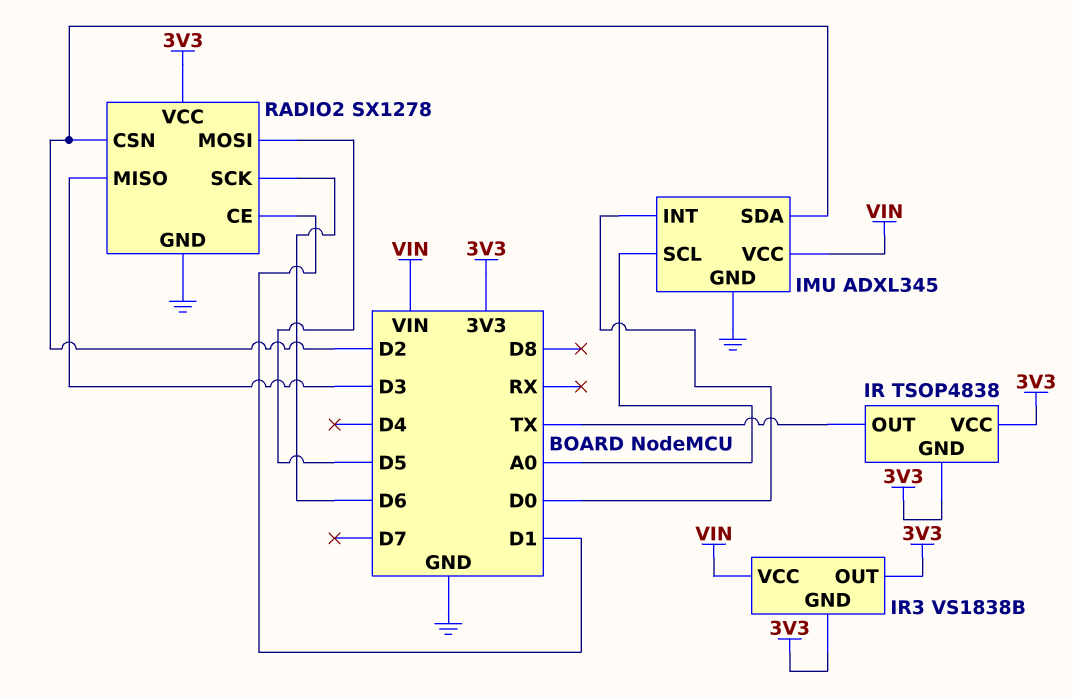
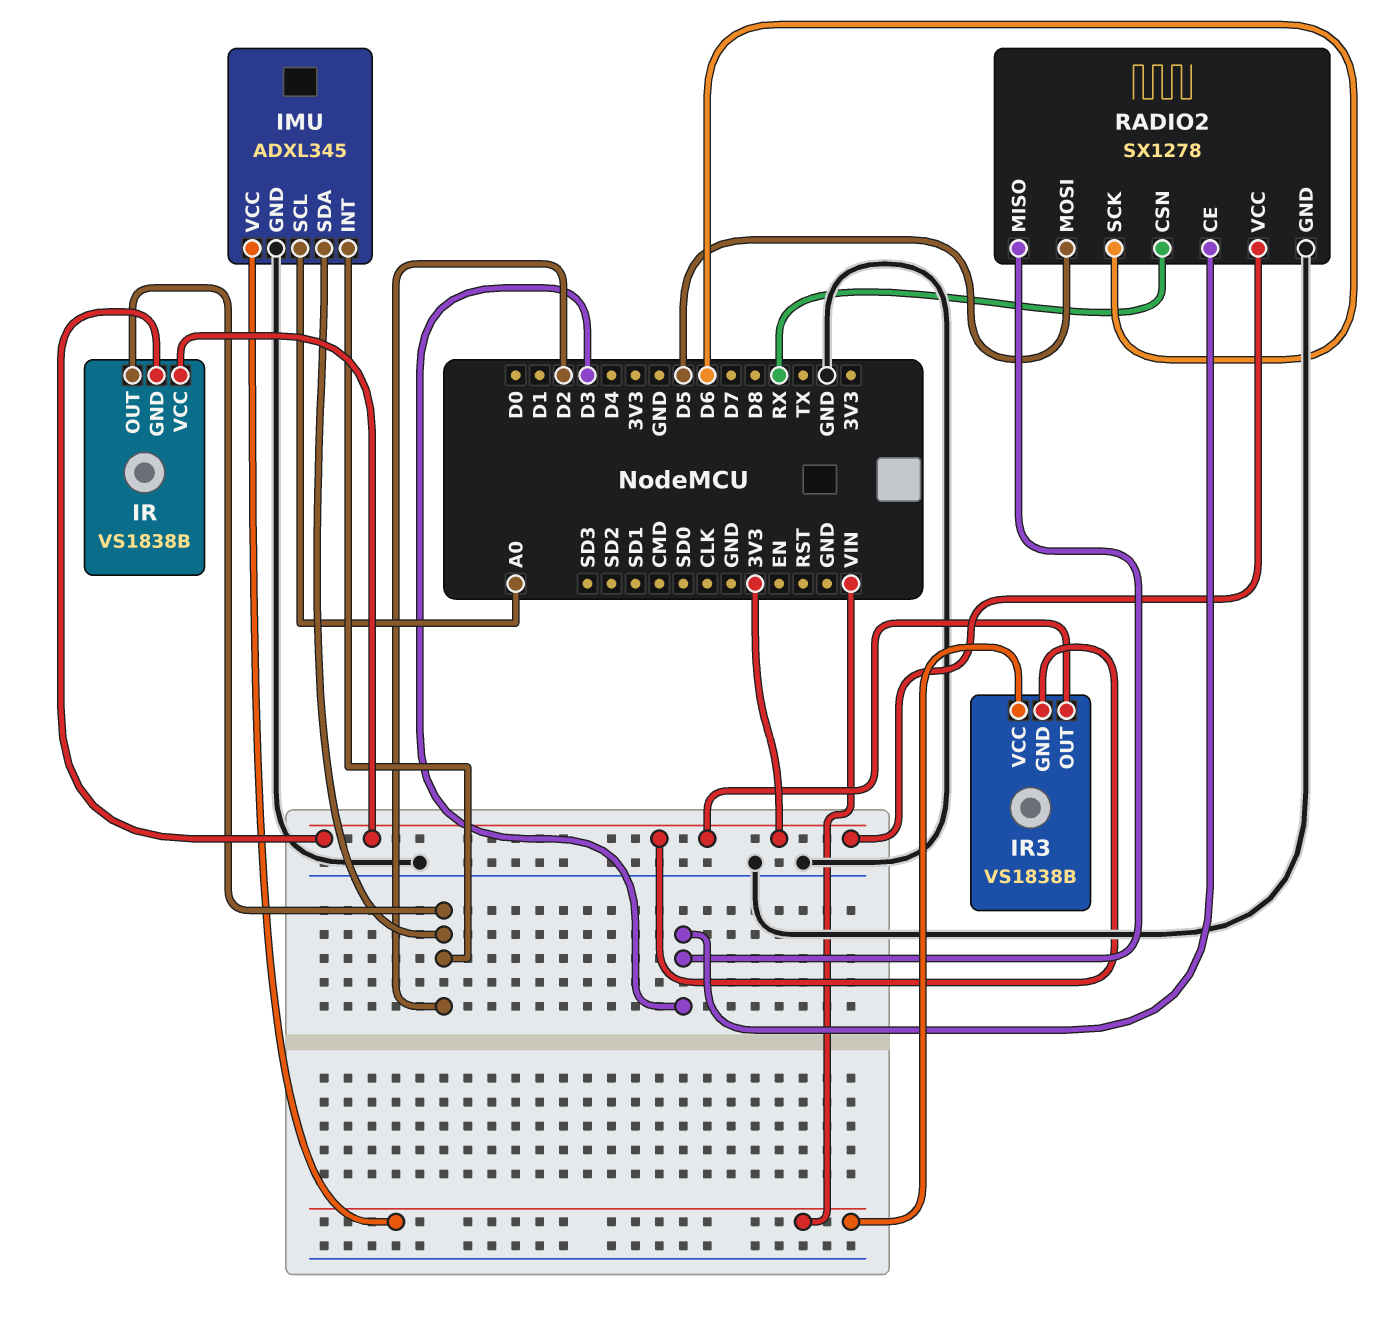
IMU pin INT: D0 -> D2
IR: TSOP4838 -> VS1838B
IR pin OUT: TX -> D2
RADIO2 pin CE: D1 -> D3
RADIO2 pin CSN: D2 -> RX

